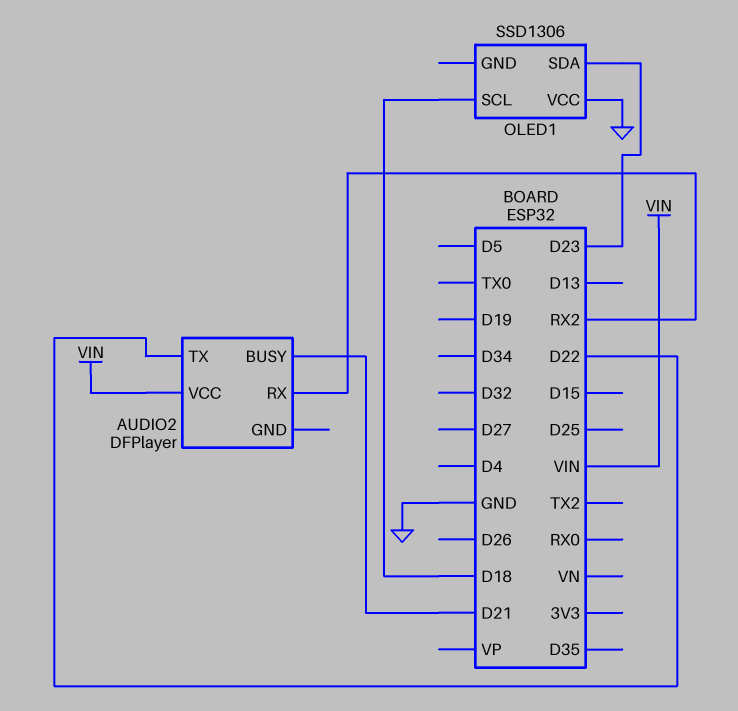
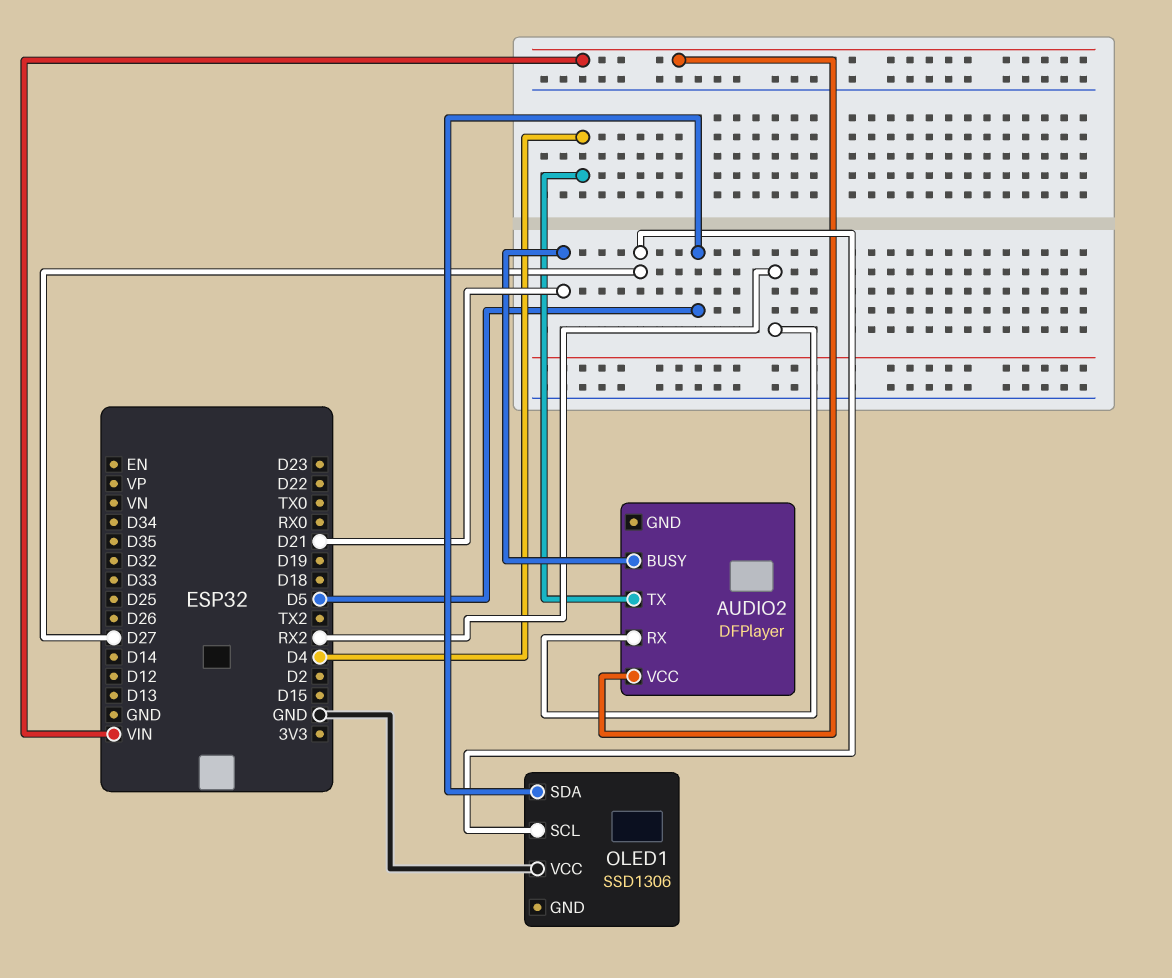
AUDIO2 pin TX: D22 -> D4
OLED1 pin SCL: D18 -> D27
OLED1 pin SDA: D23 -> D5

